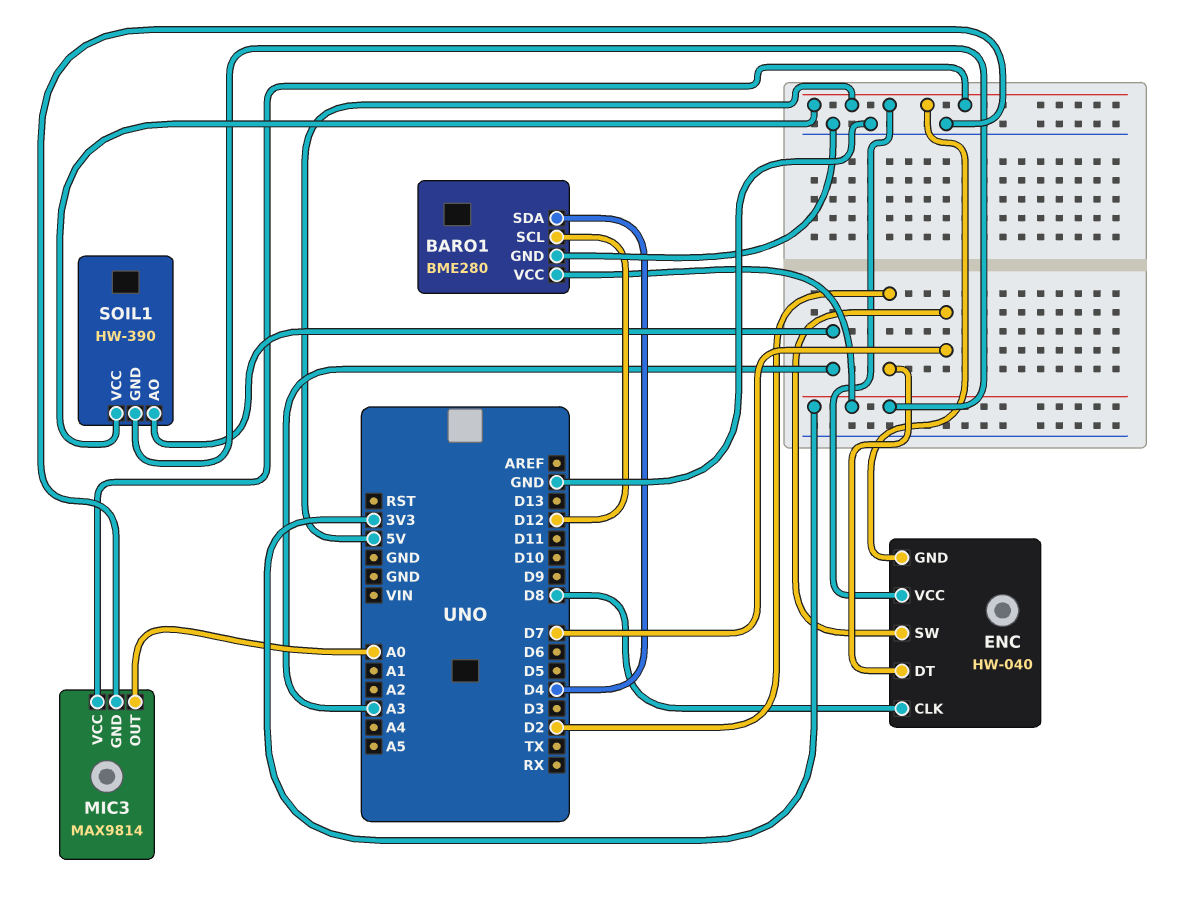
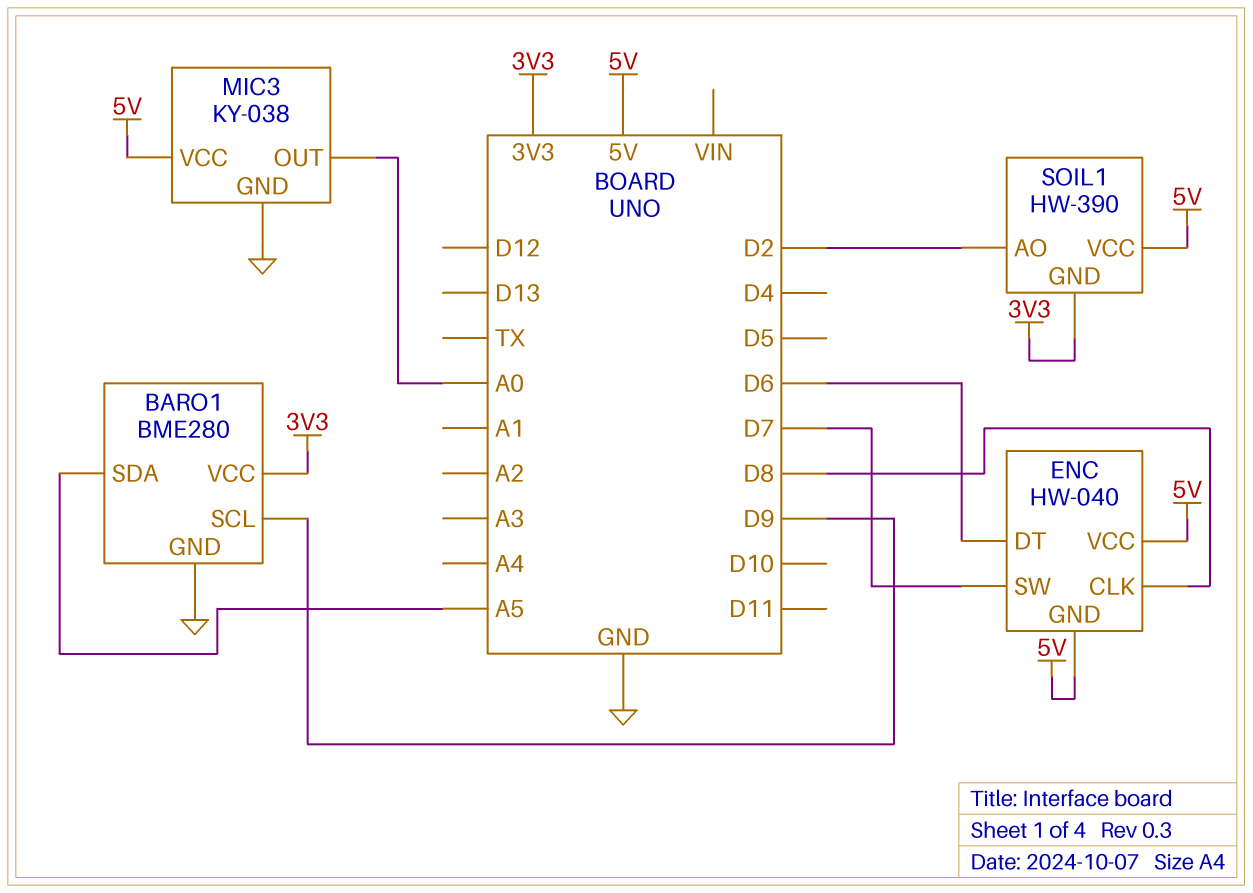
BARO1 pin SCL: D12 -> D9
BARO1 pin SDA: D4 -> A5
ENC pin DT: D2 -> D6
MIC3: MAX9814 -> KY-038
SOIL1 pin AO: A3 -> D2

